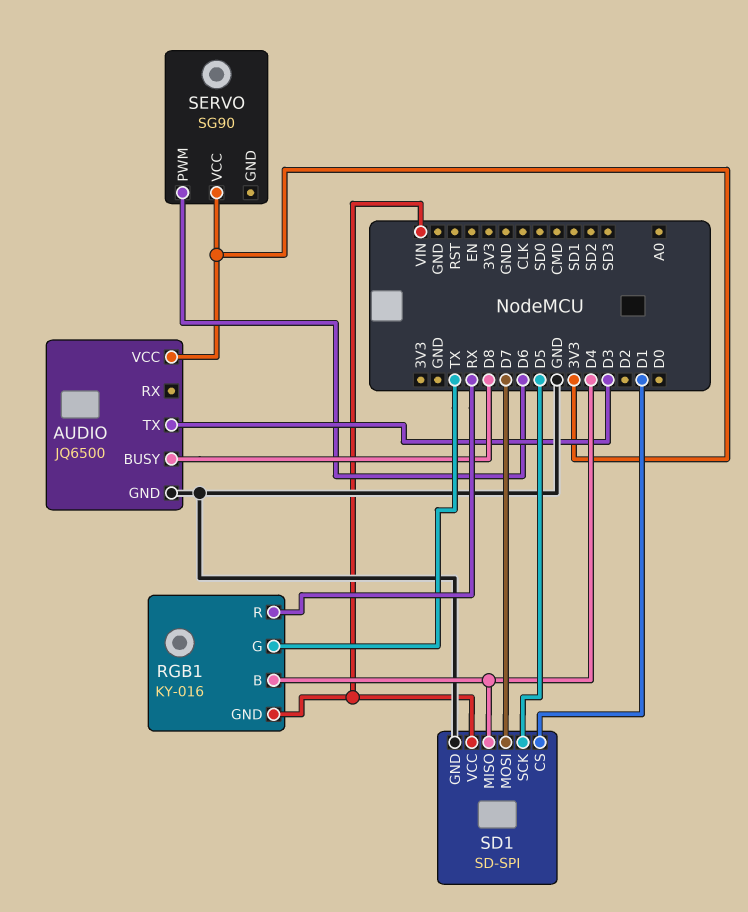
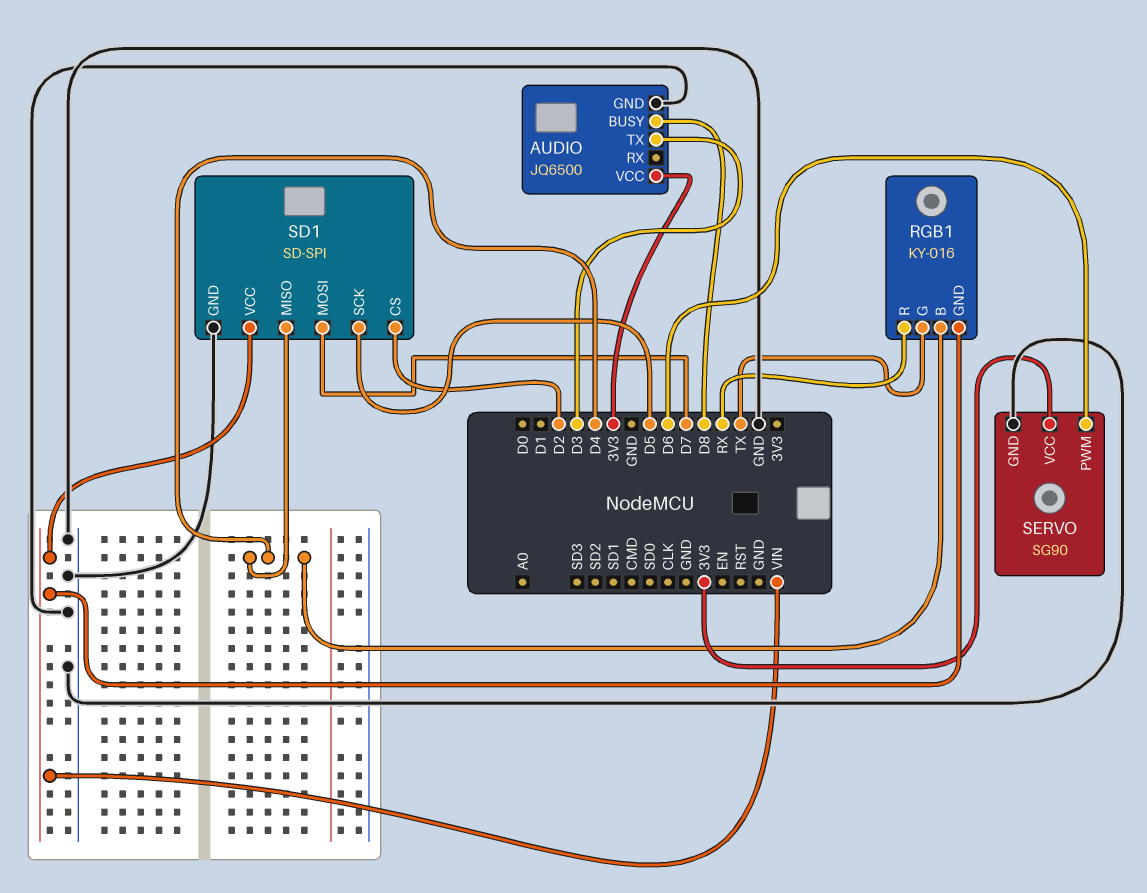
SD1 pin CS: D1 -> D2
SERVO pin GND: none -> GND

